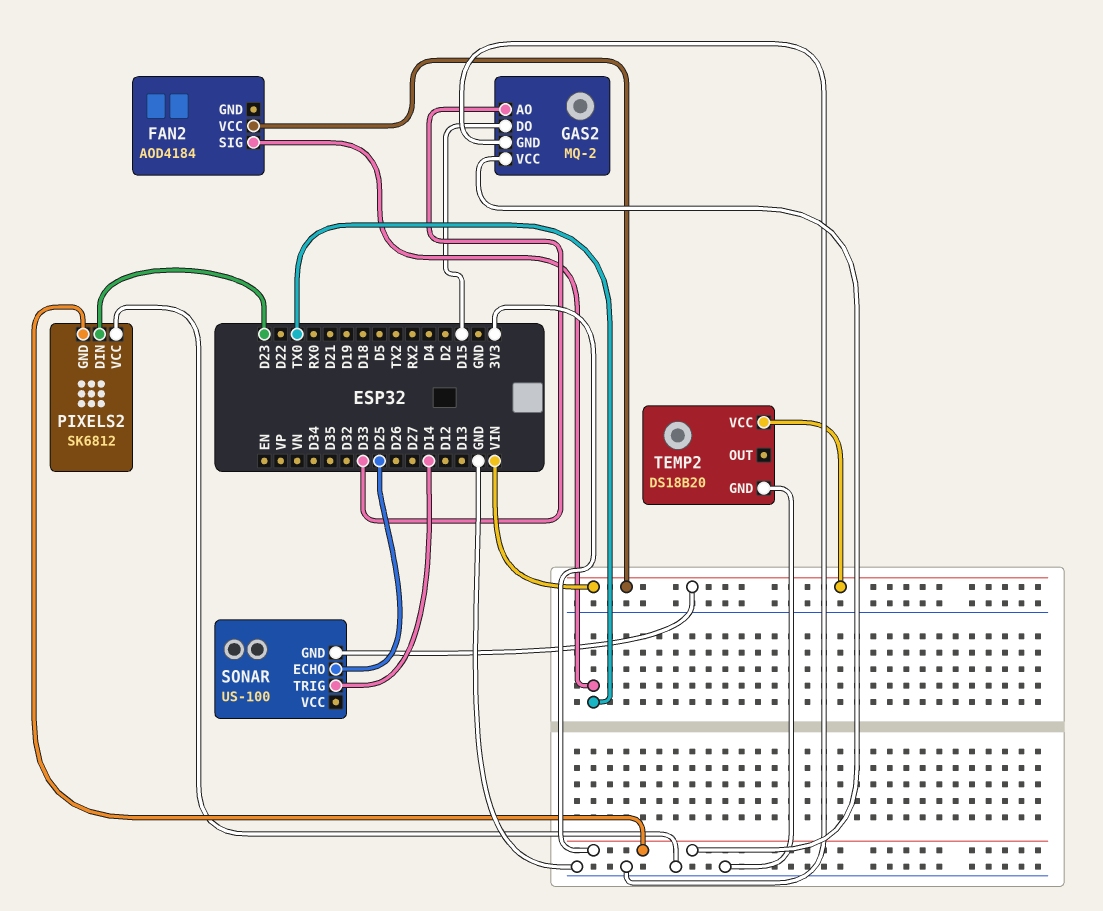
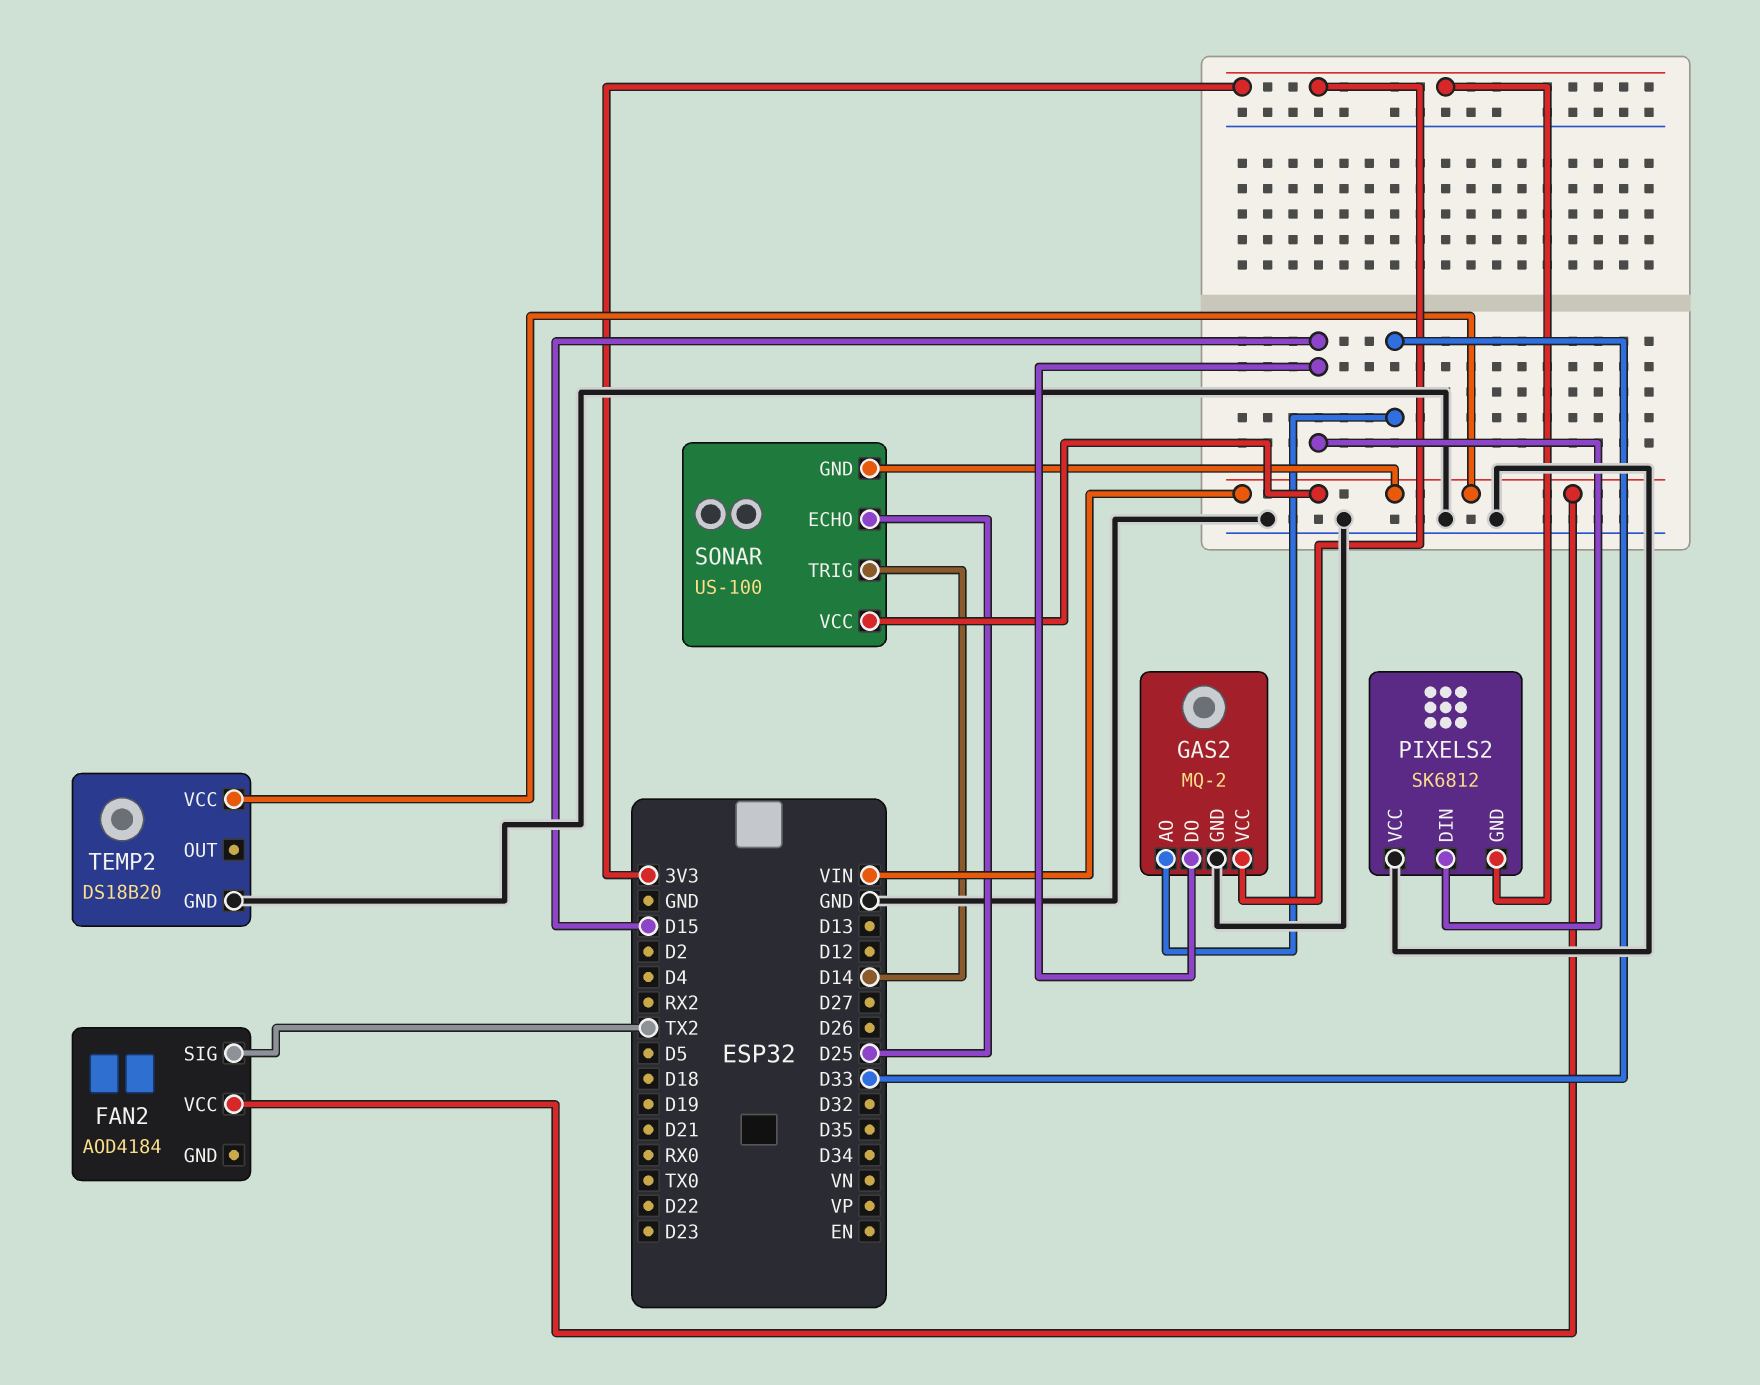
FAN2 pin SIG: TX0 -> TX2
PIXELS2 pin DIN: D23 -> D15
SONAR pin VCC: none -> VIN

